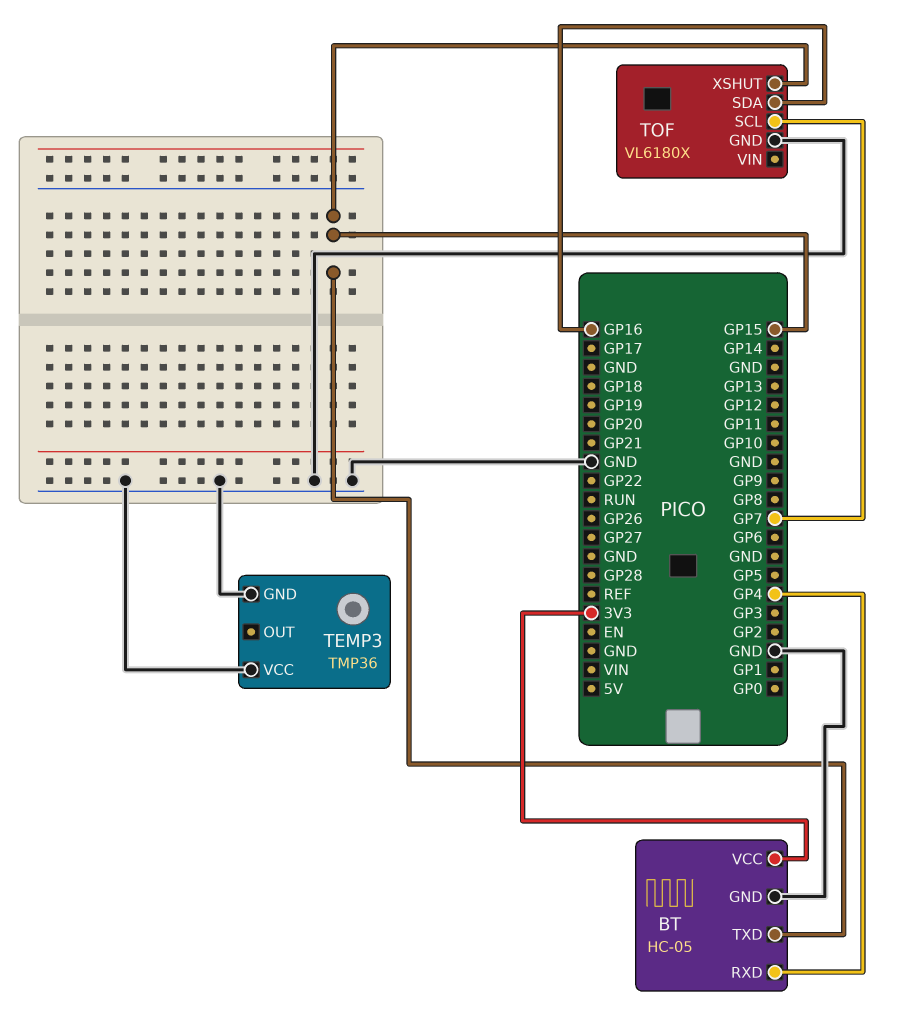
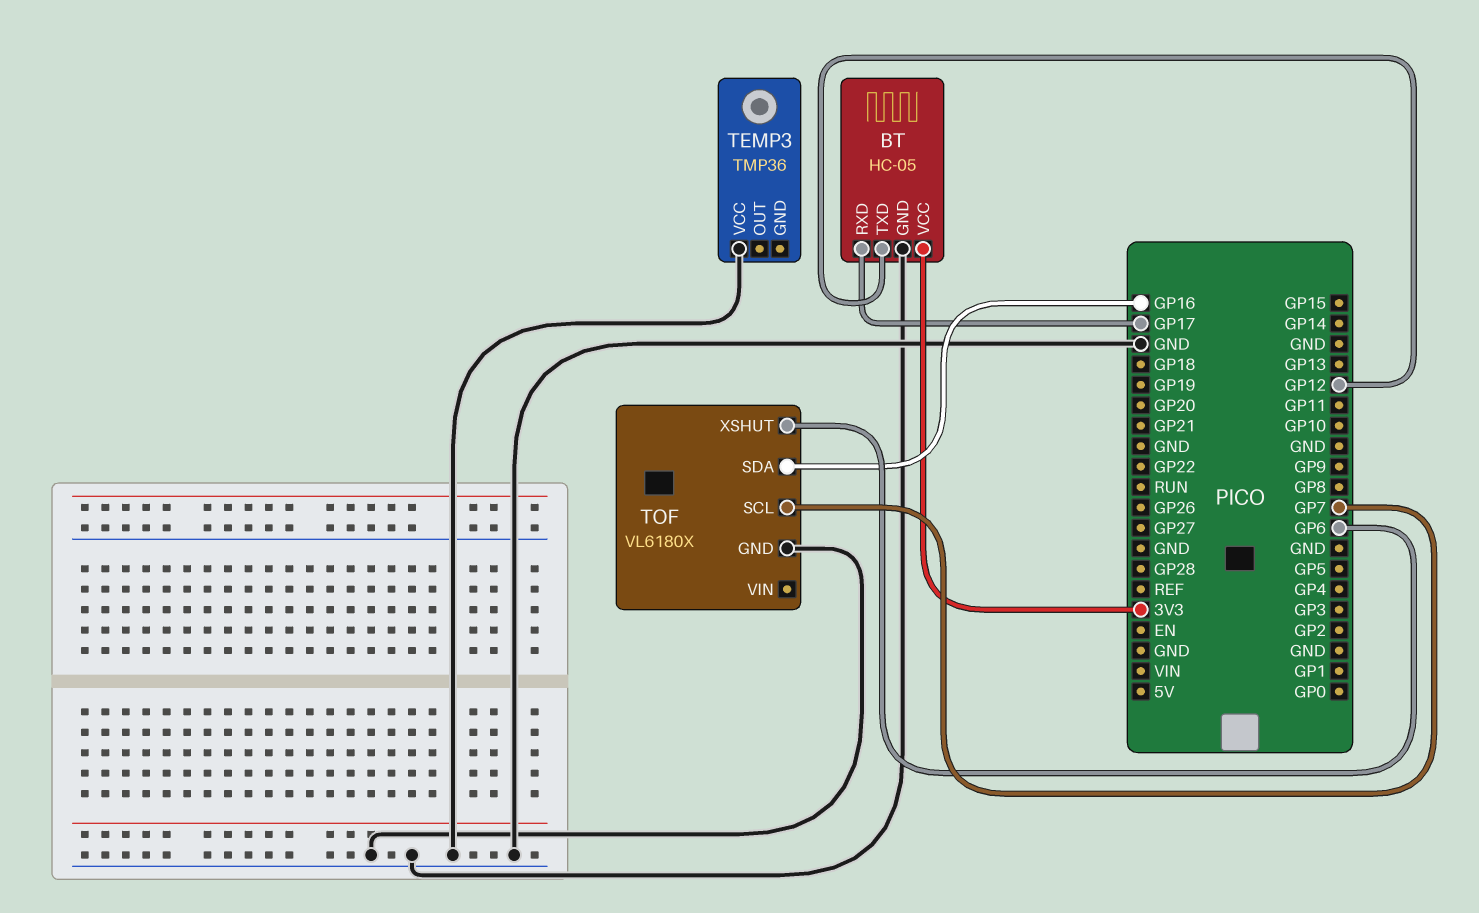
BT pin RXD: GP4 -> GP17
BT pin TXD: GP15 -> GP12
TEMP3 pin GND: GND -> none
TOF pin XSHUT: GP15 -> GP6

